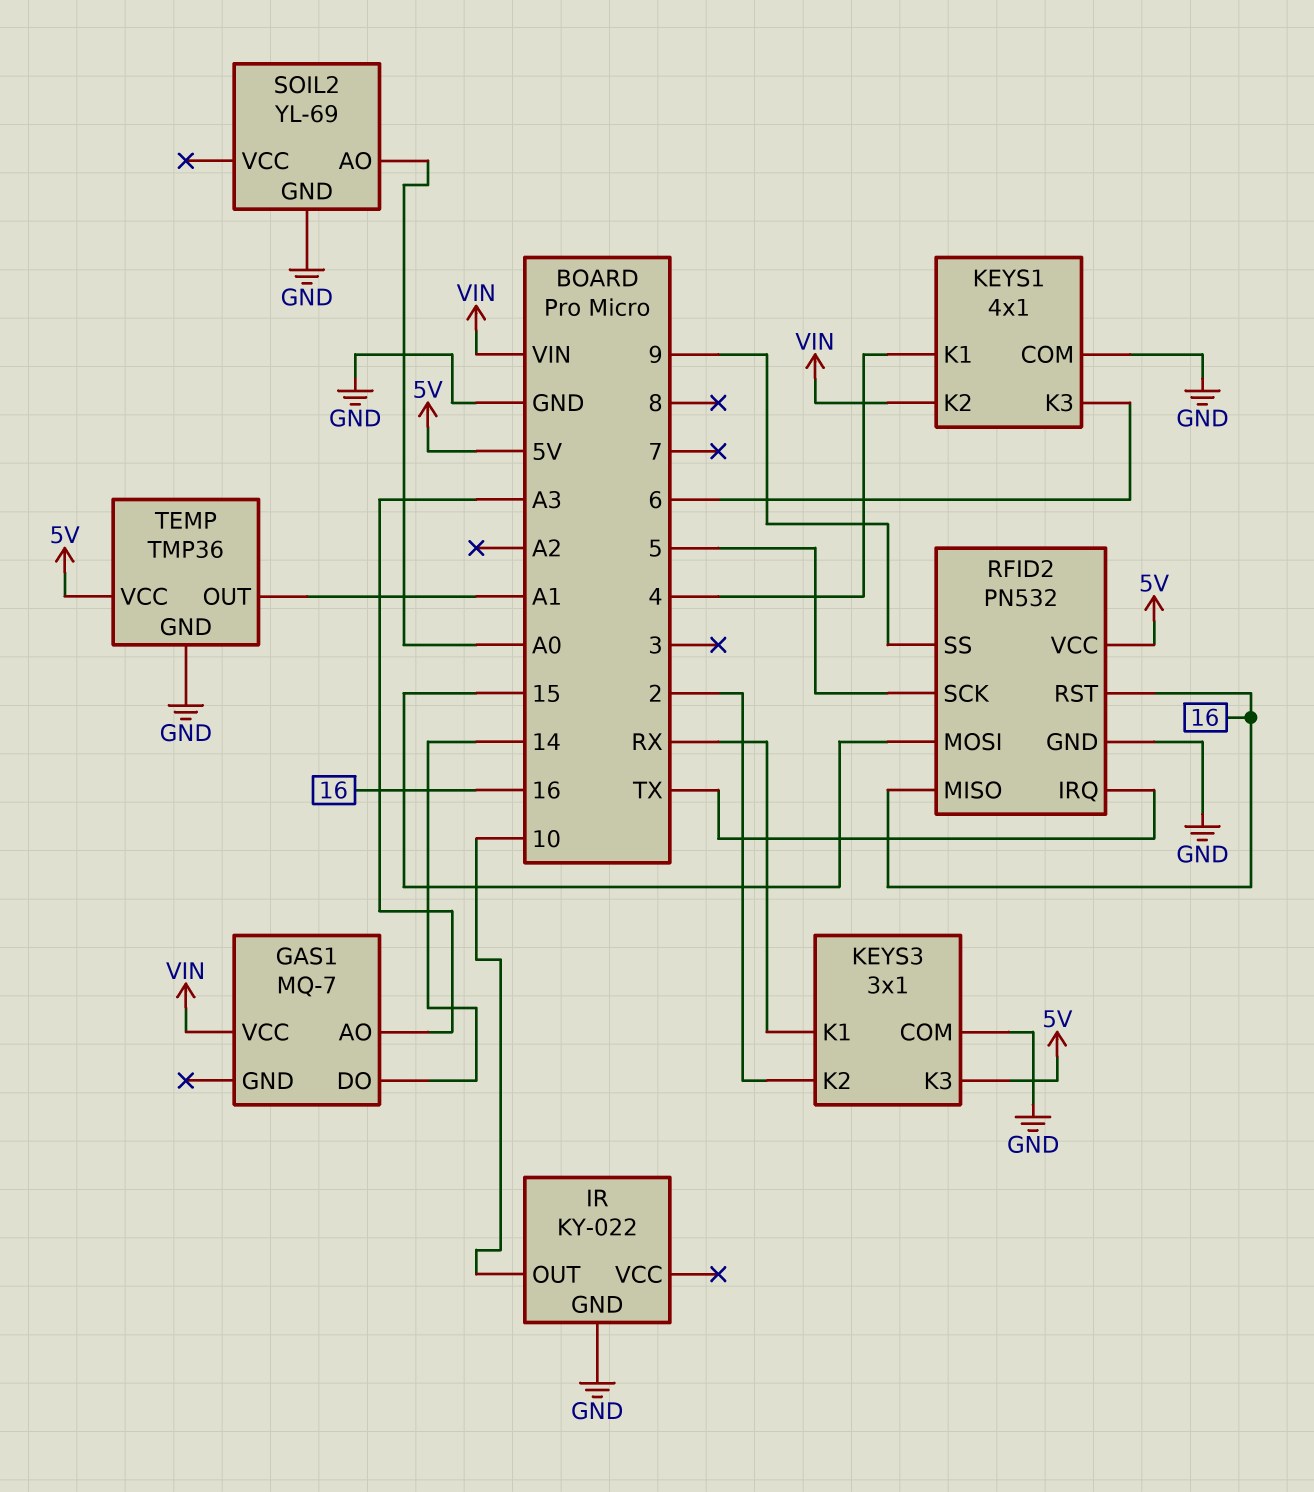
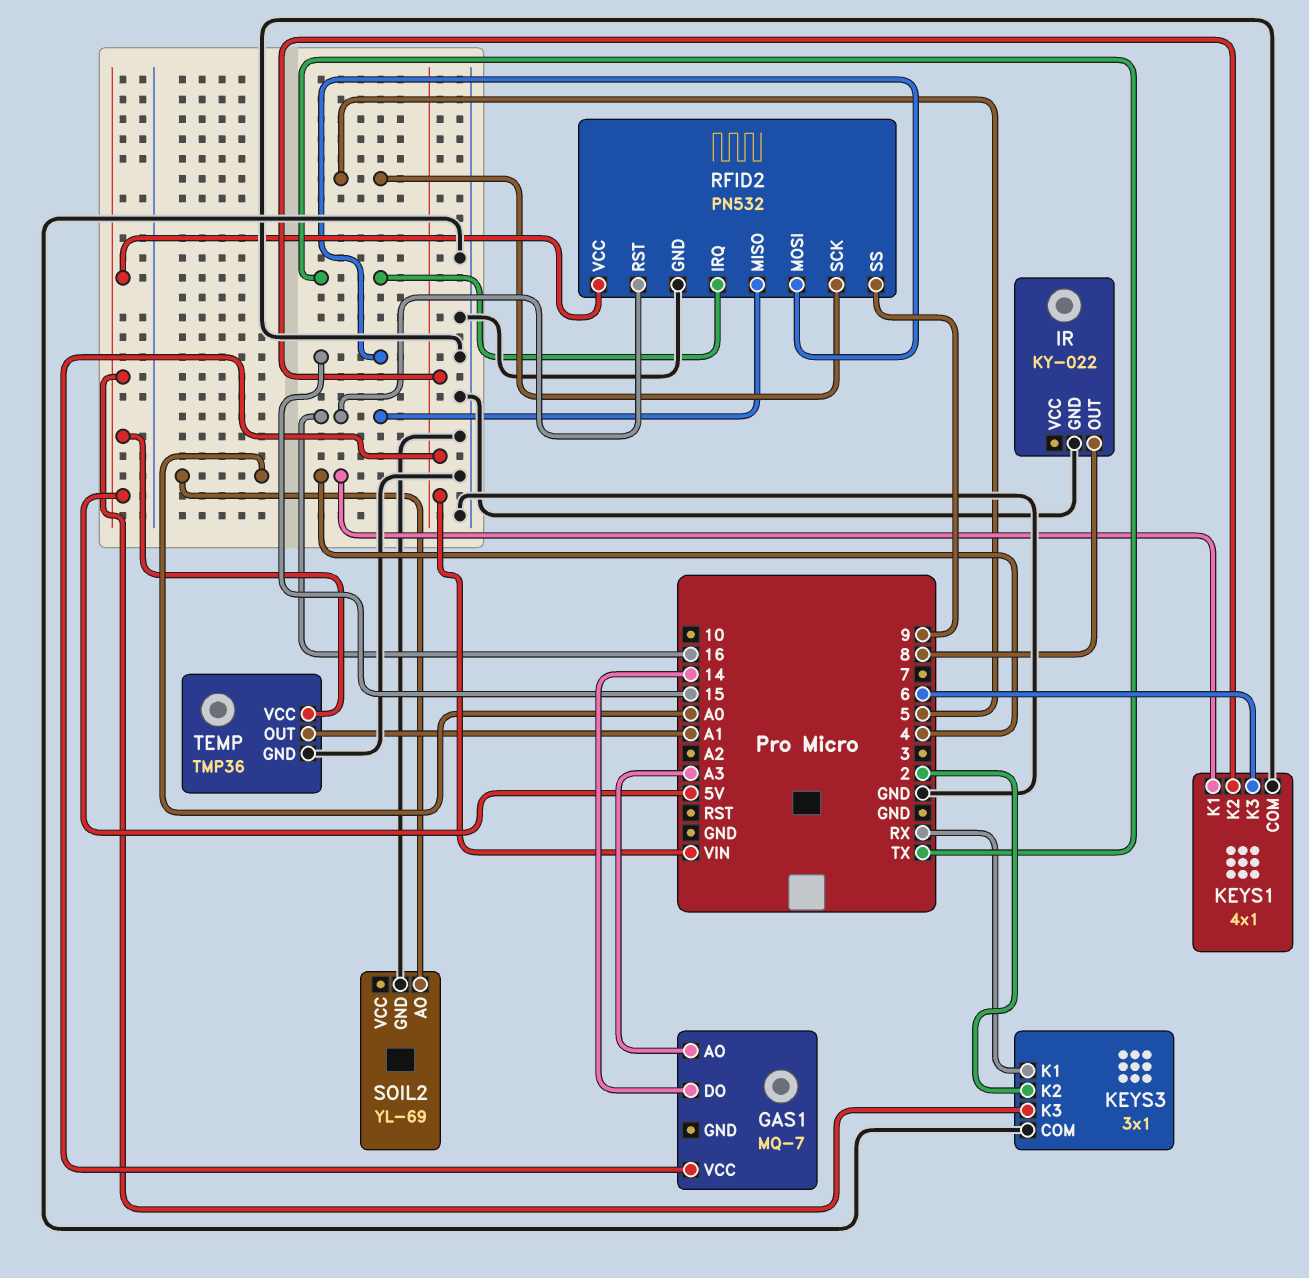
IR pin OUT: 10 -> 8

